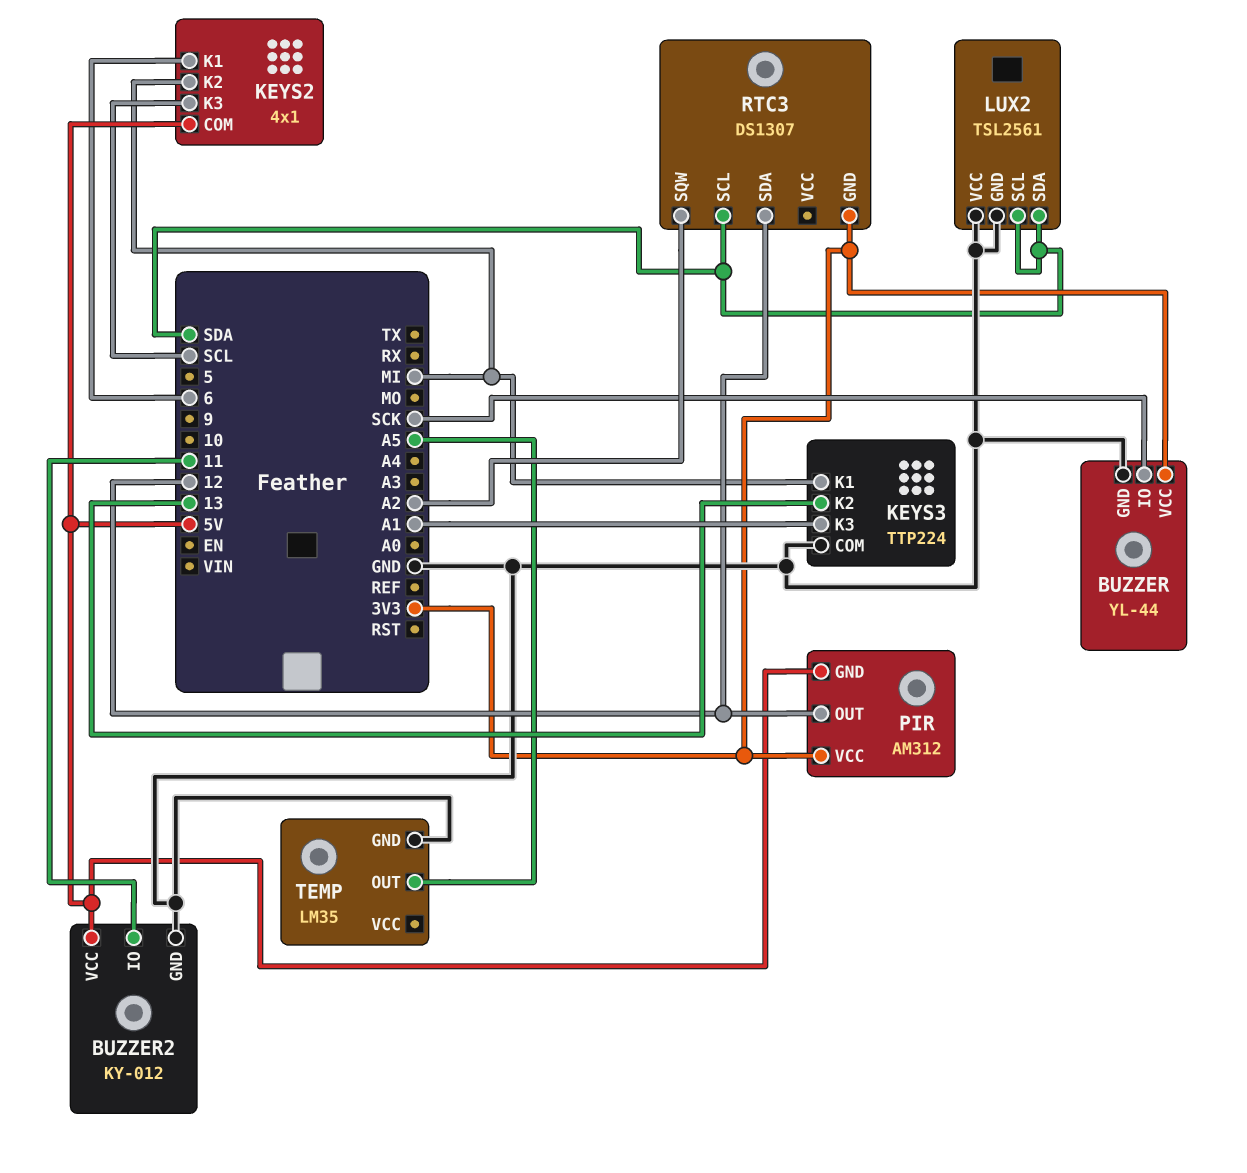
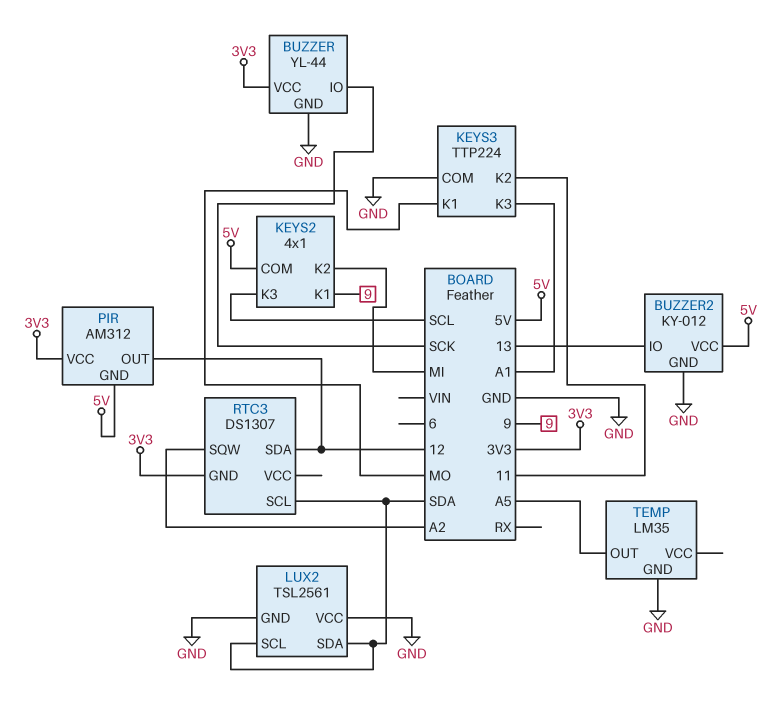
BUZZER2 pin IO: 11 -> 13
KEYS2 pin K1: 6 -> 9
KEYS3 pin K1: MI -> MO
KEYS3 pin K2: 13 -> 11

